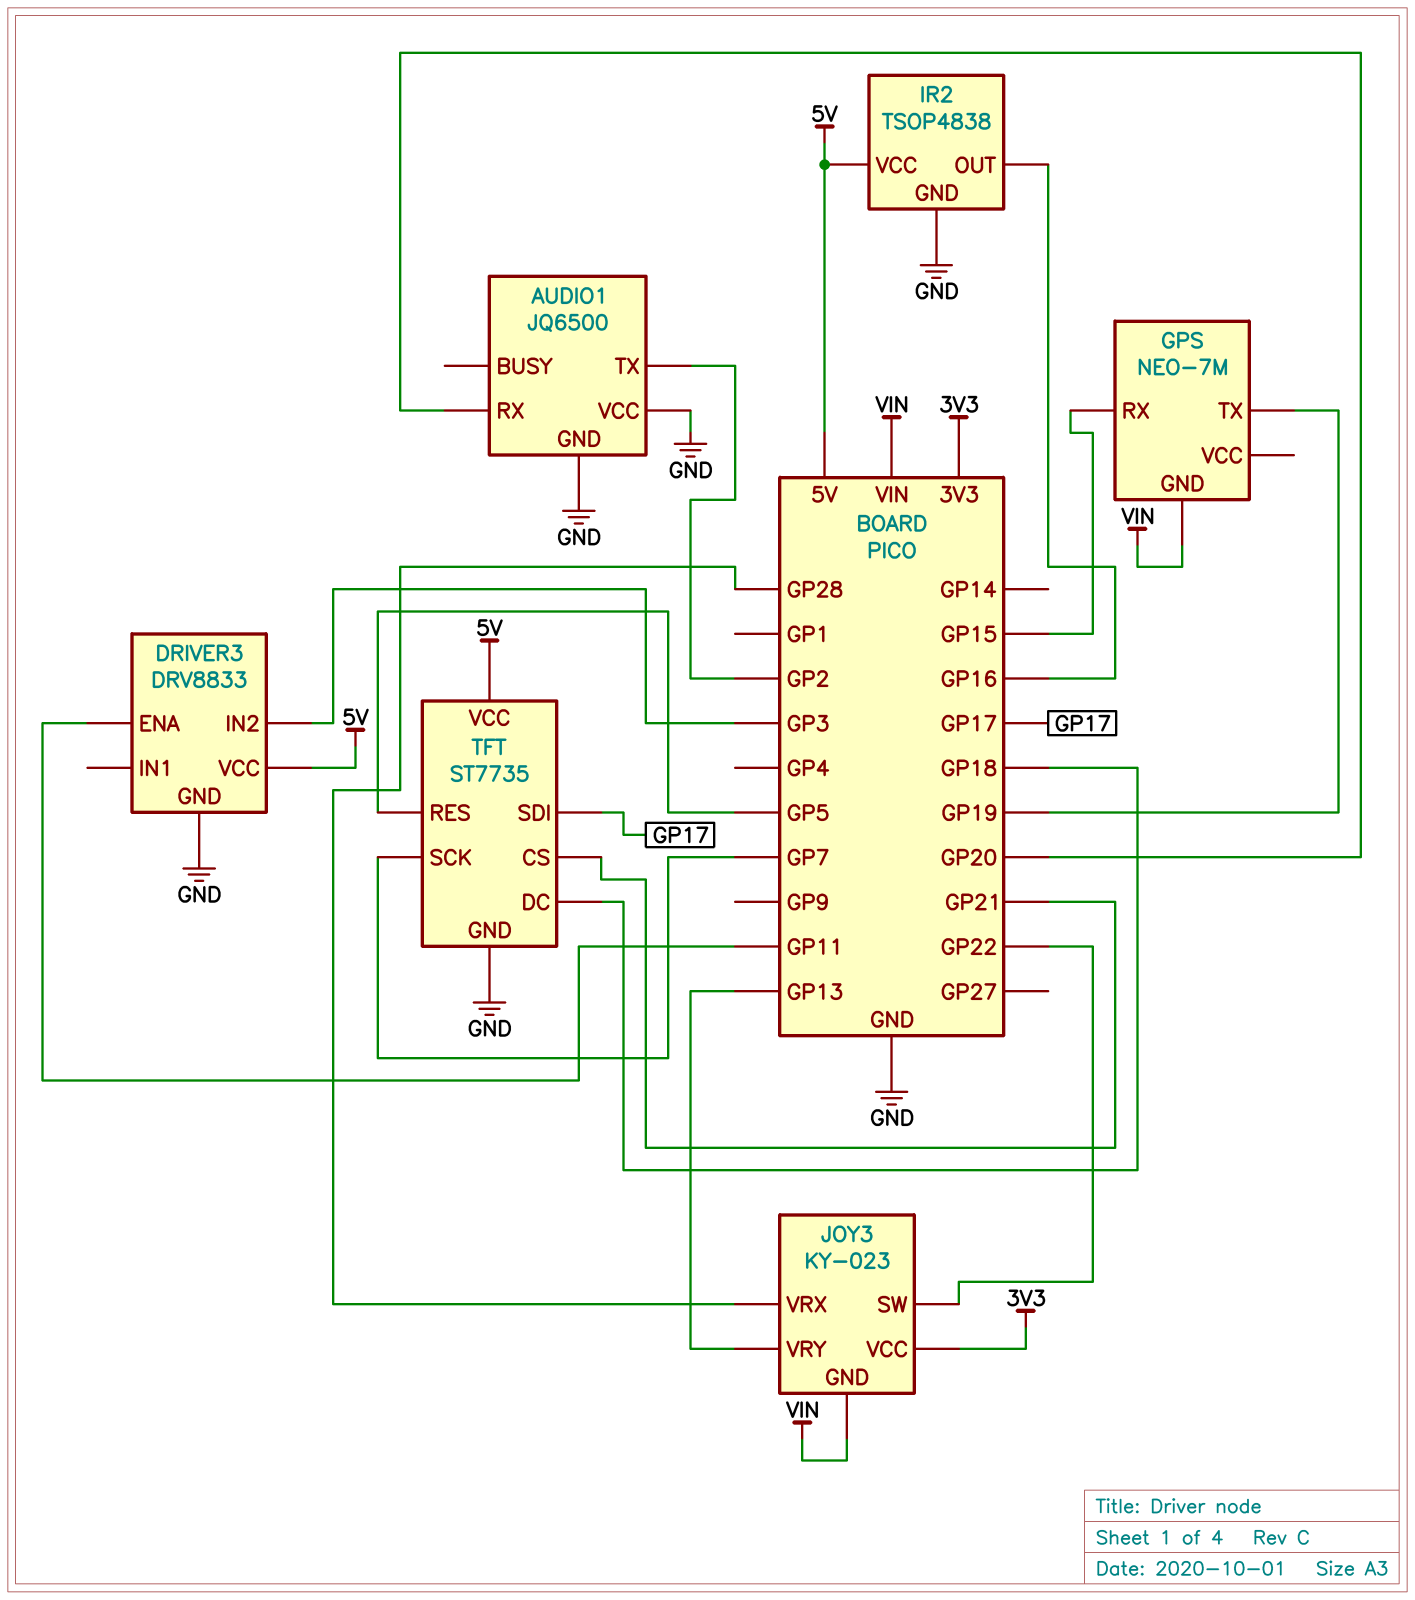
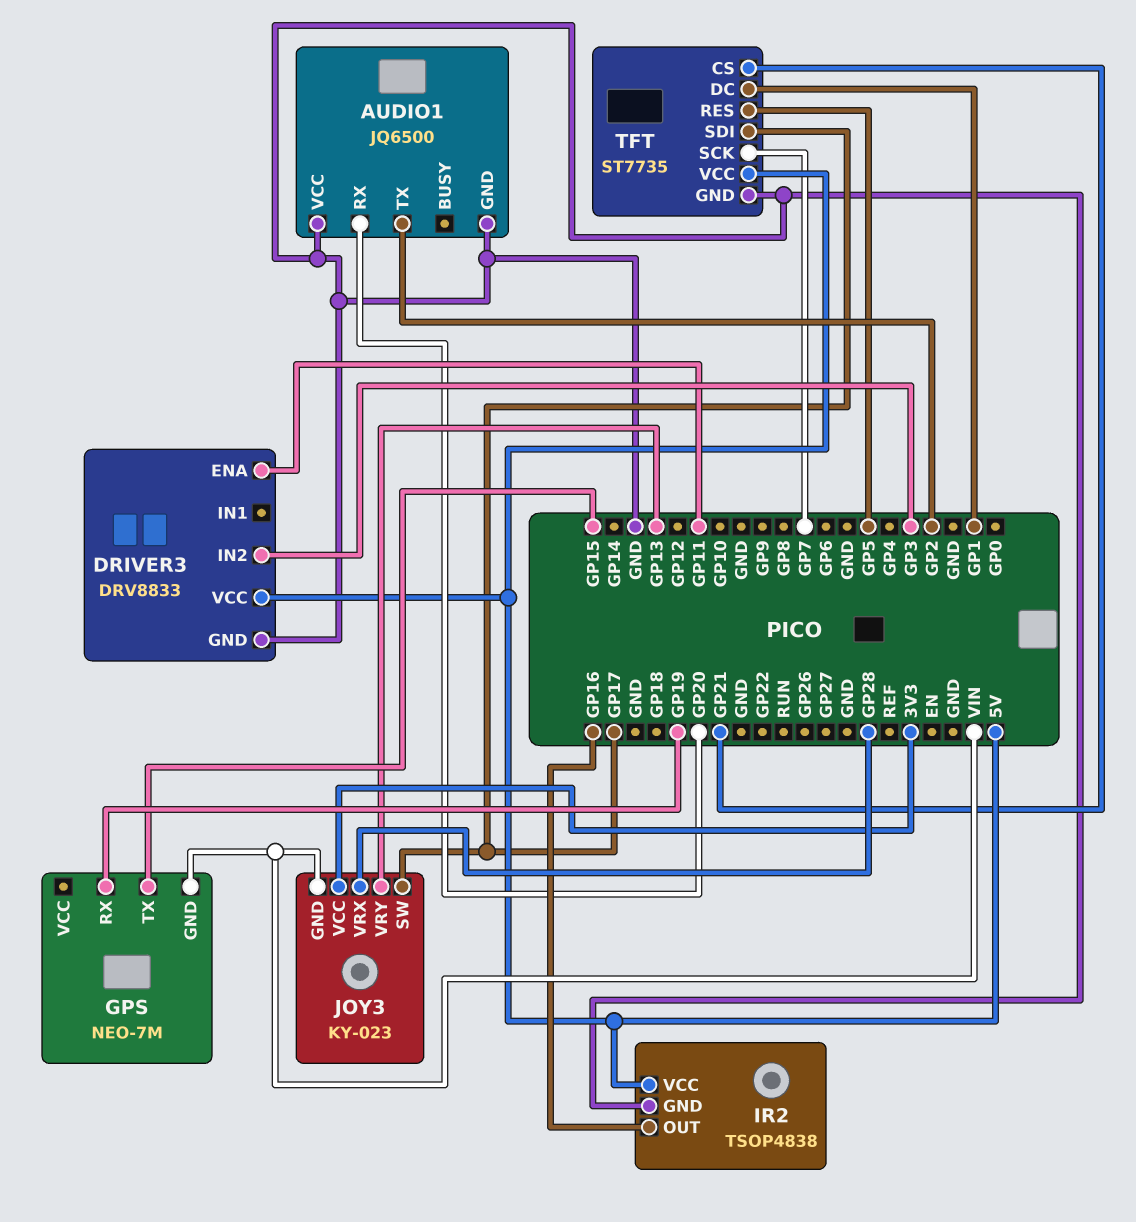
GPS pin RX: GP15 -> GP19
GPS pin TX: GP19 -> GP15
JOY3 pin SW: GP22 -> GP17
TFT pin DC: GP18 -> GP1

